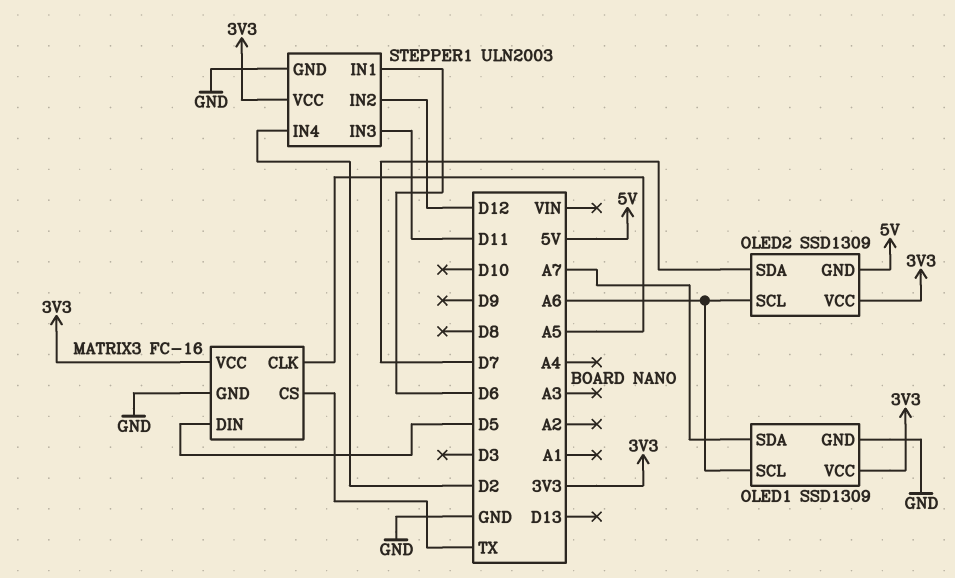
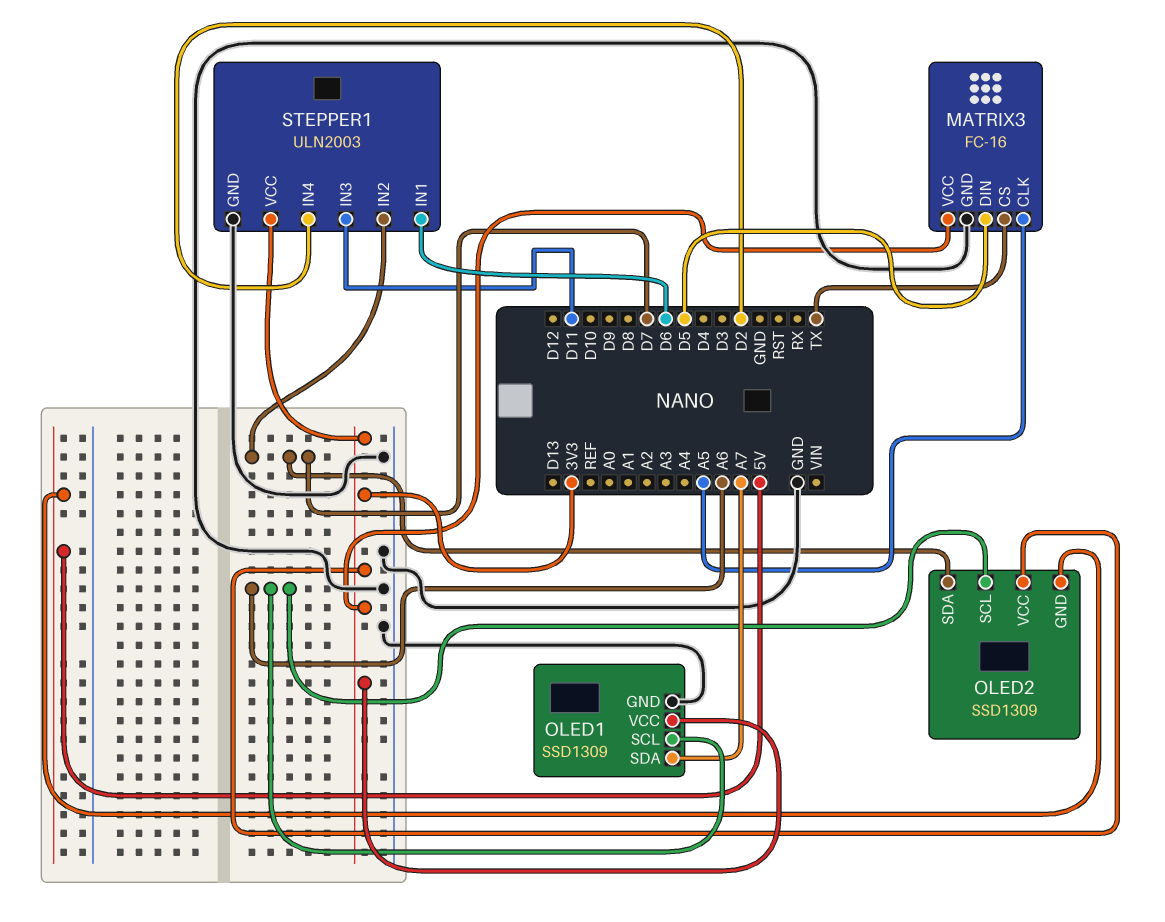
STEPPER1 pin IN2: D12 -> D7

